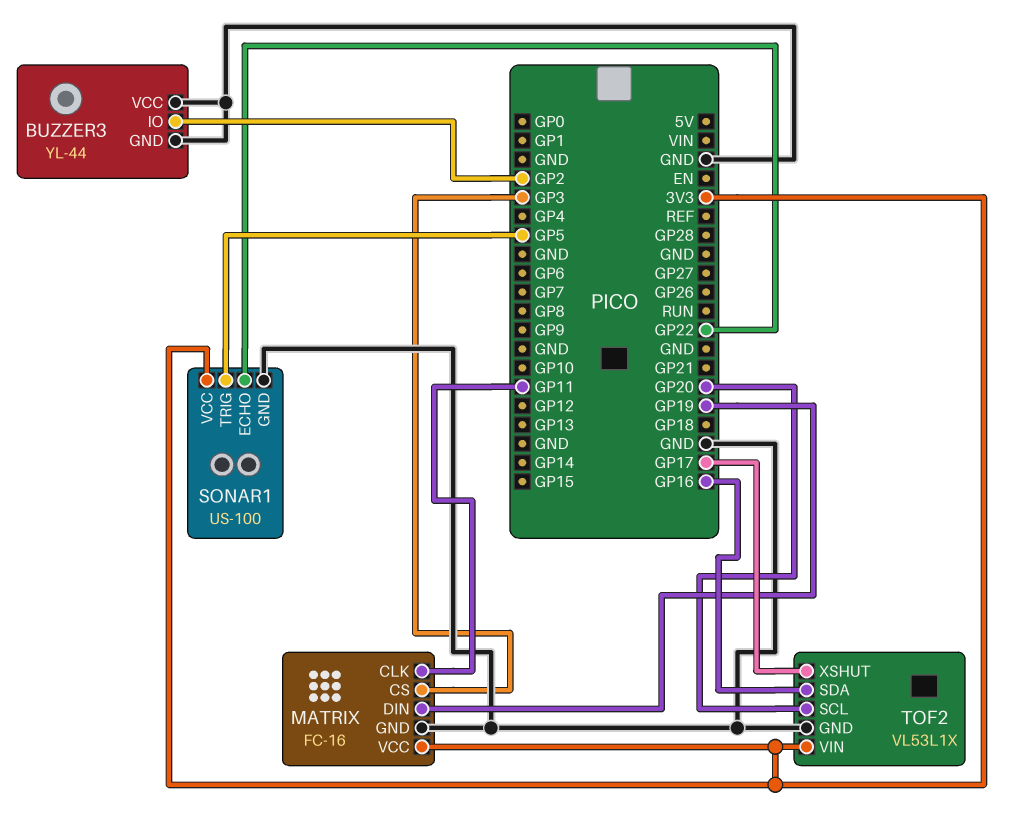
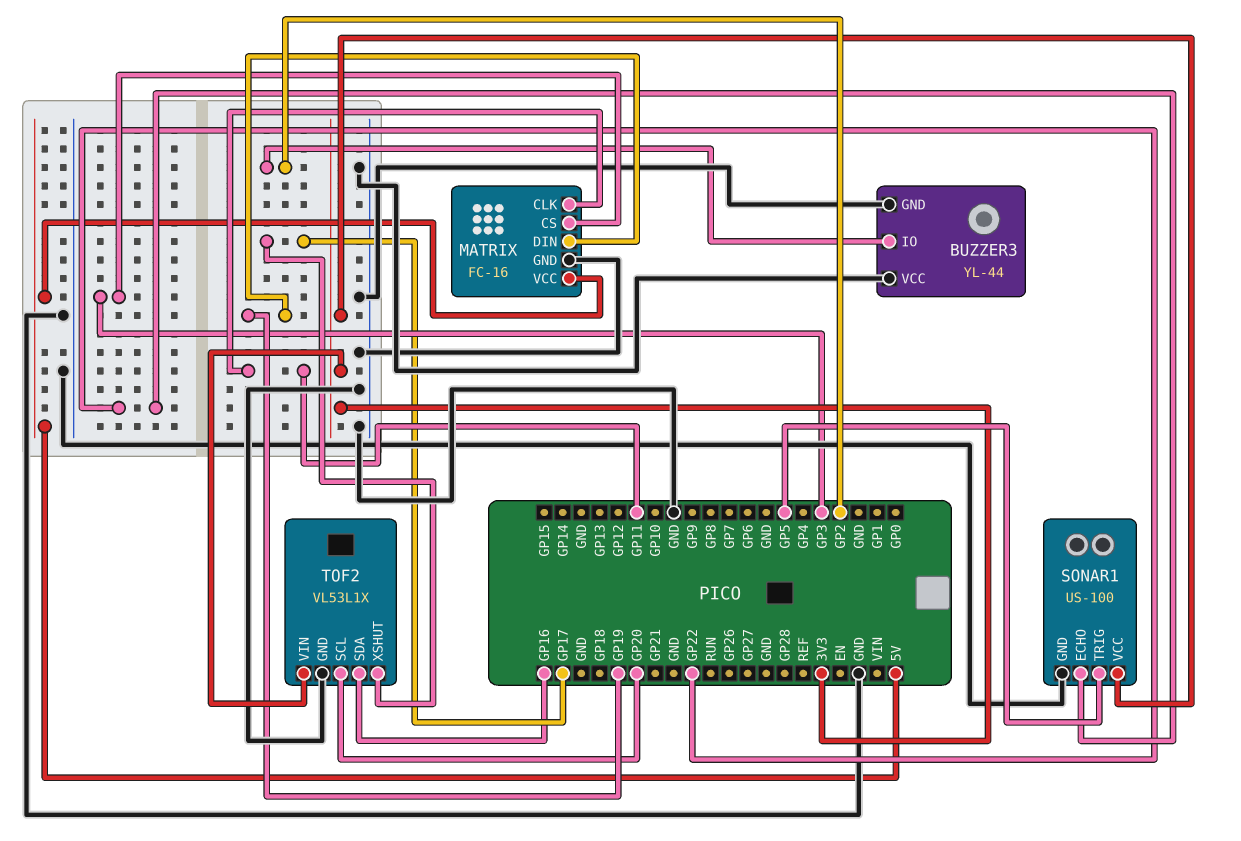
MATRIX pin VCC: 3V3 -> 5V

